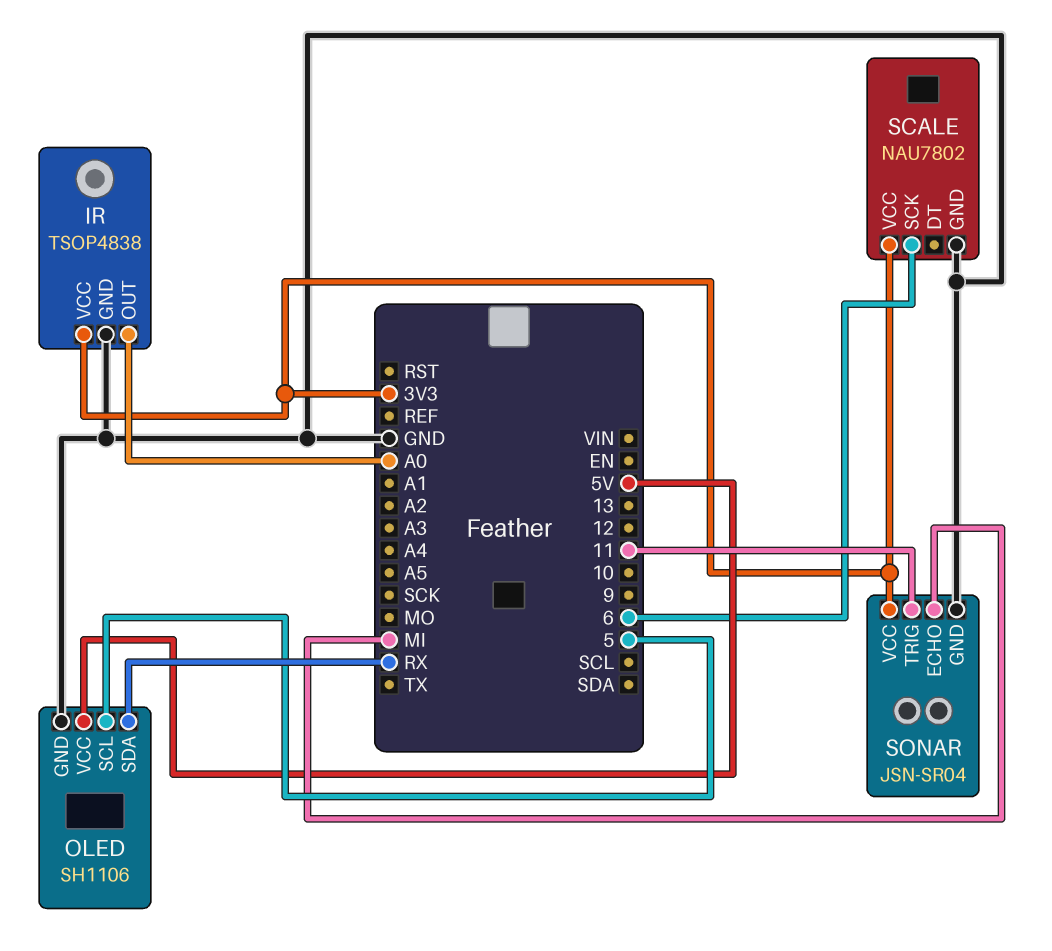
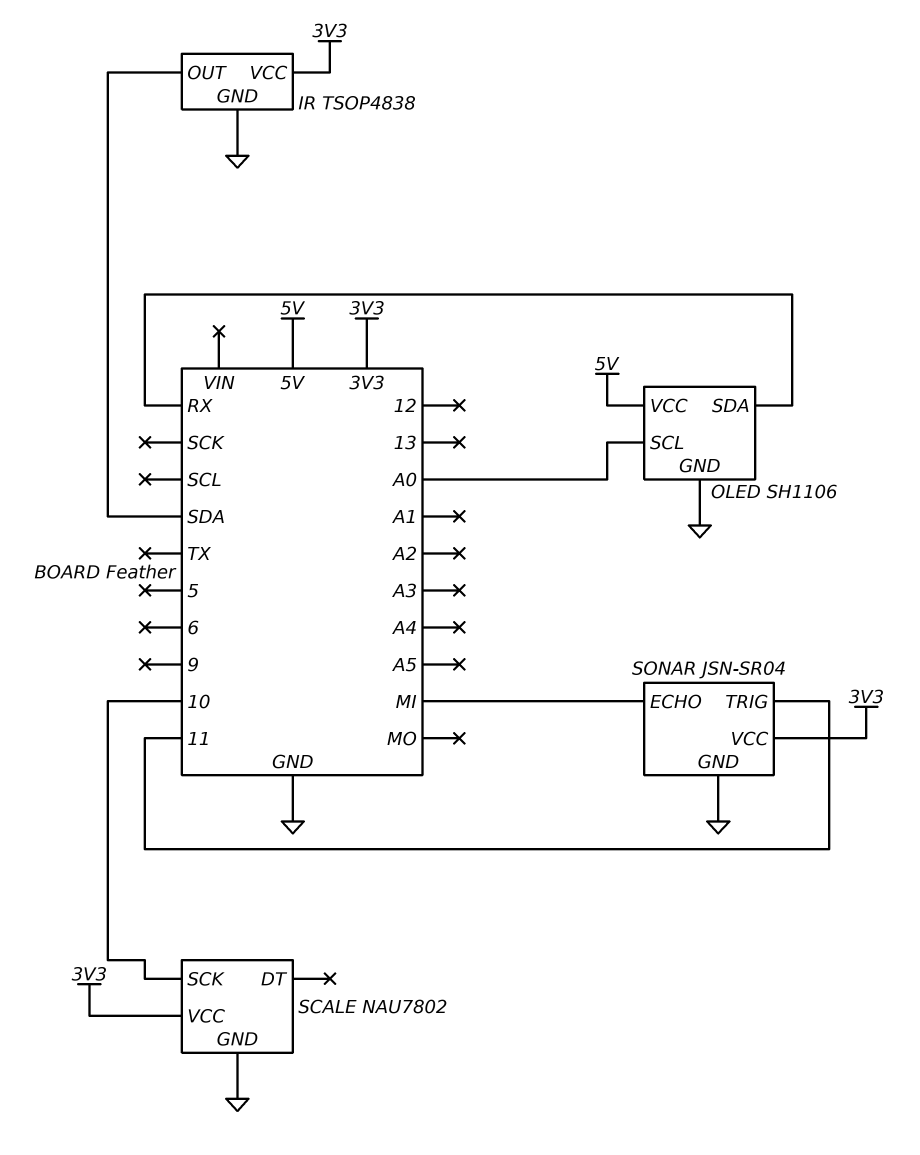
IR pin OUT: A0 -> SDA
OLED pin SCL: 5 -> A0
SCALE pin SCK: 6 -> 10

